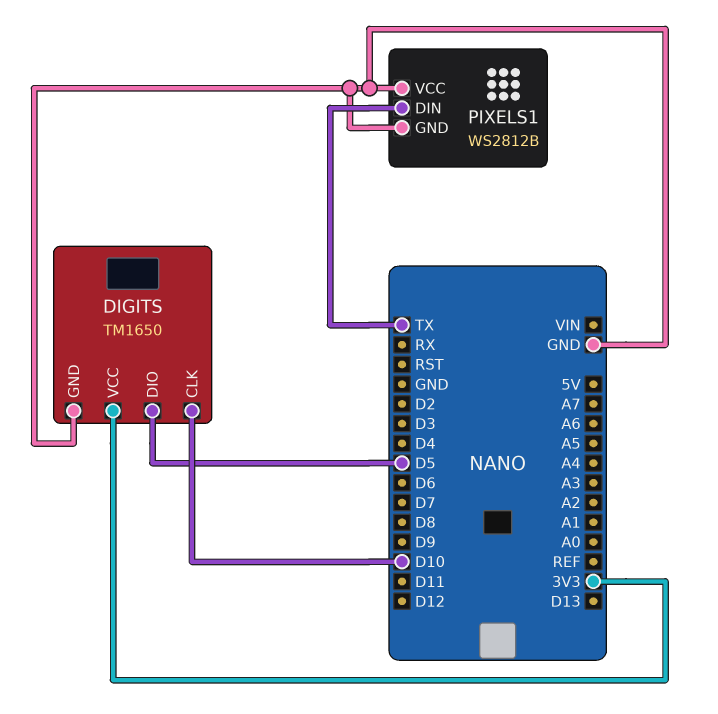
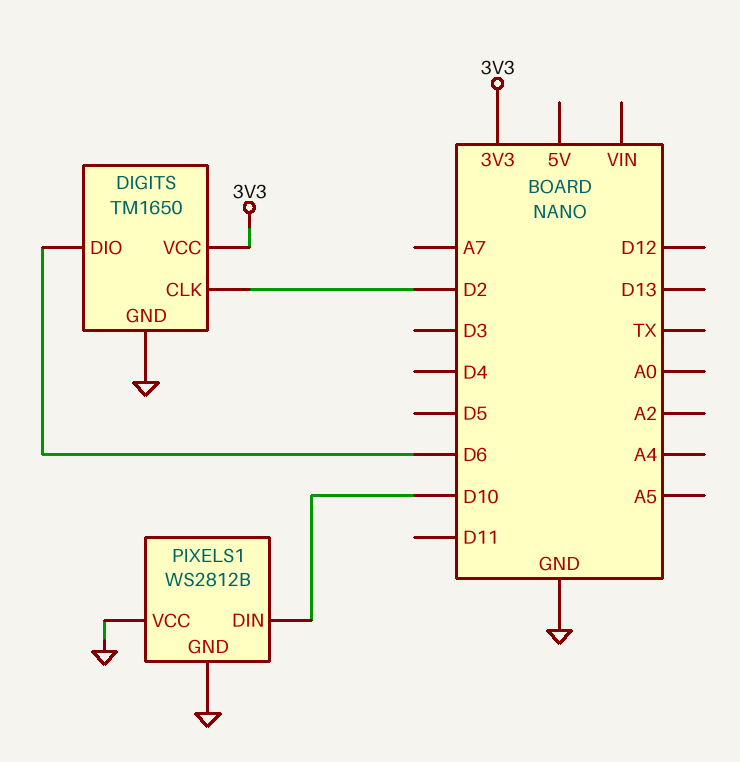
DIGITS pin CLK: D10 -> D2
DIGITS pin DIO: D5 -> D6
PIXELS1 pin DIN: TX -> D10

